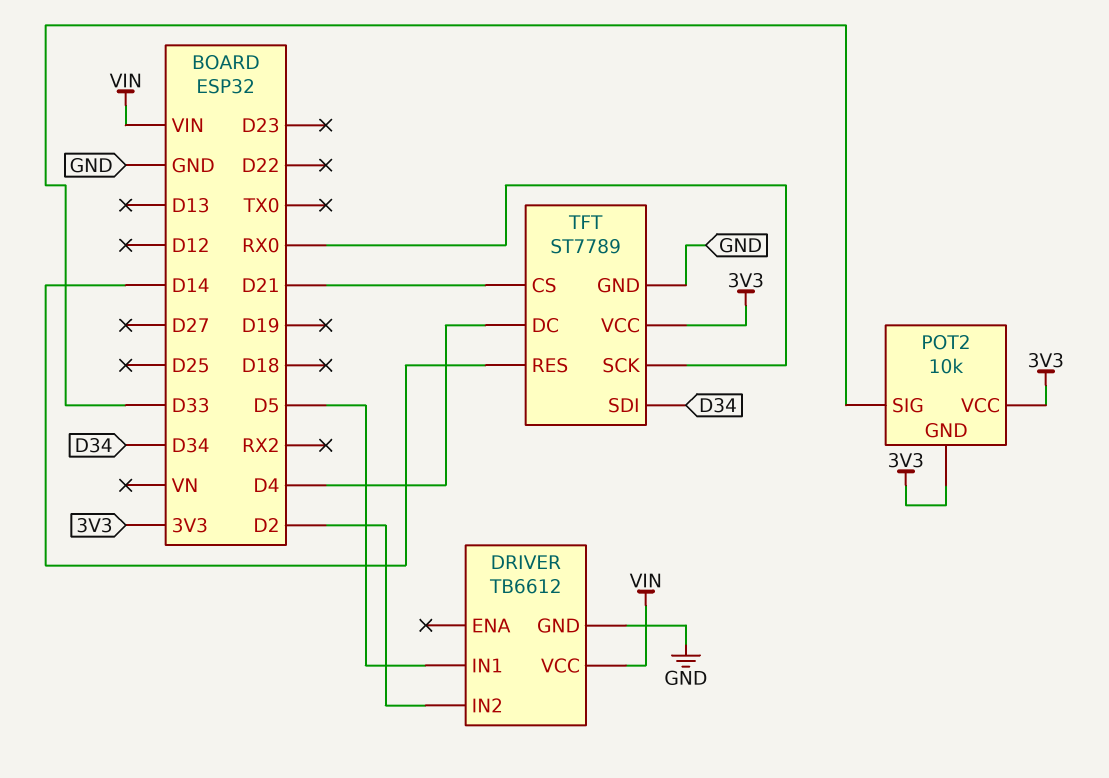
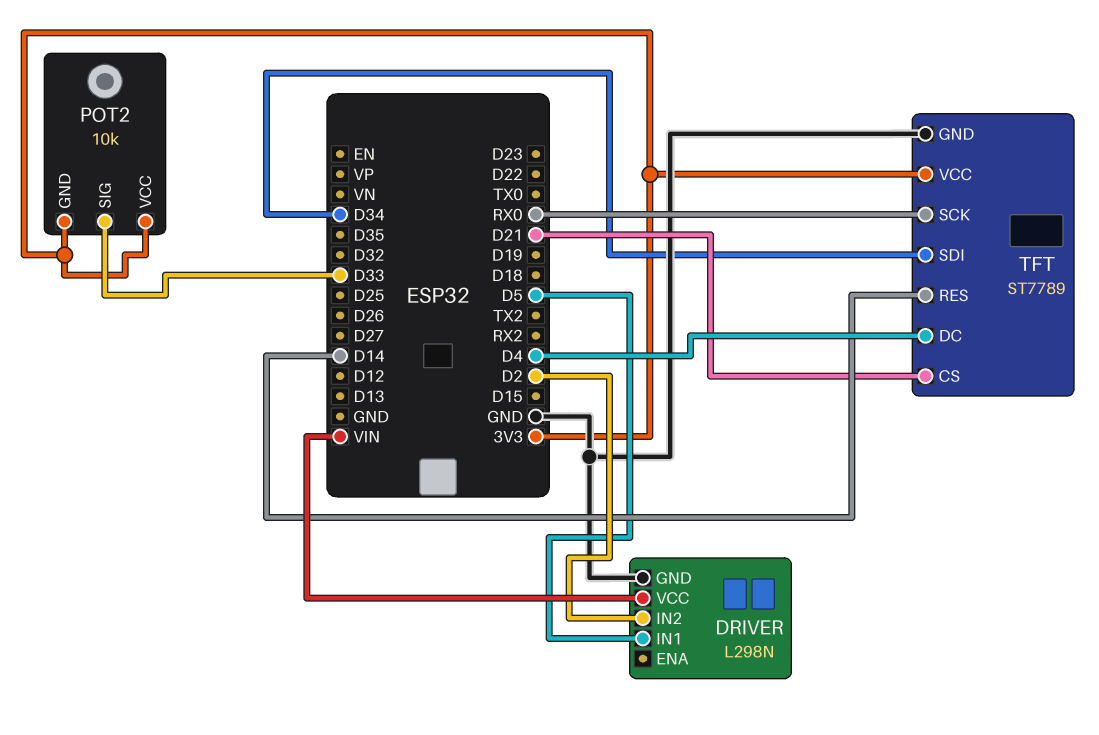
DRIVER: TB6612 -> L298N

